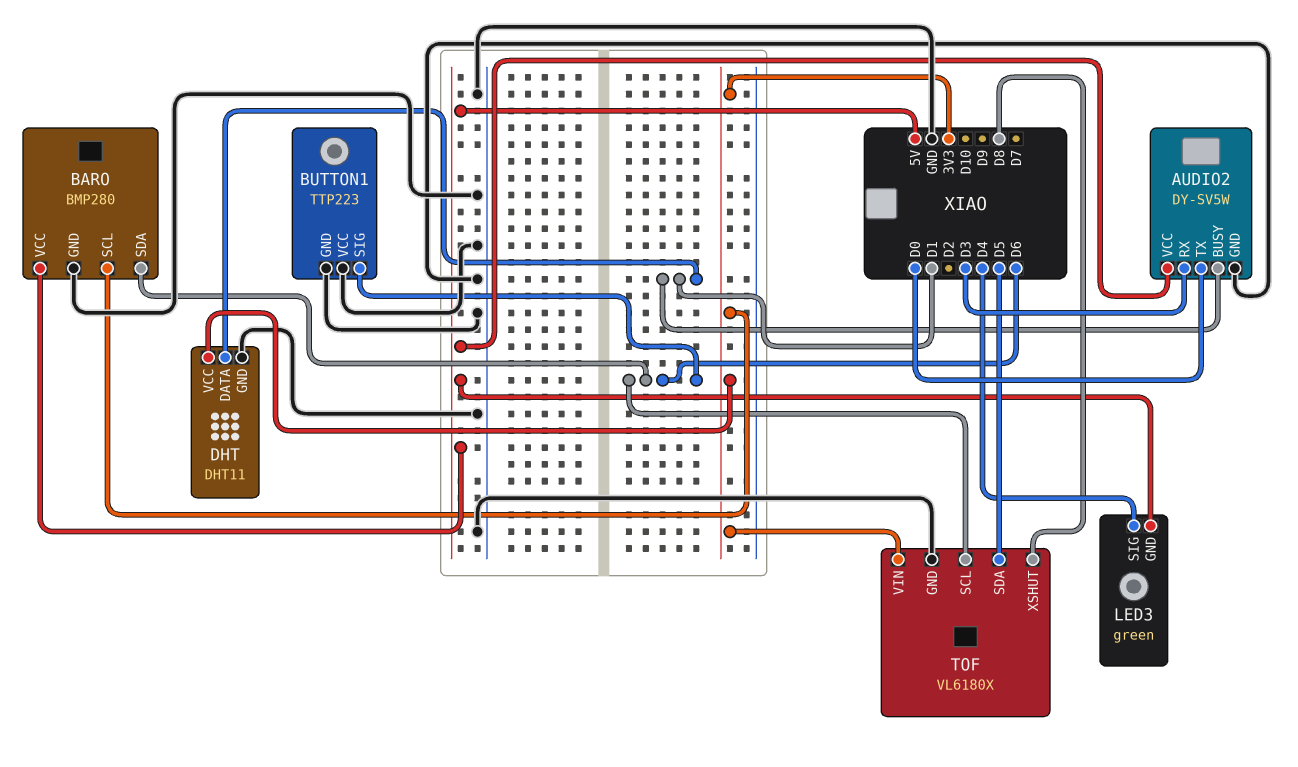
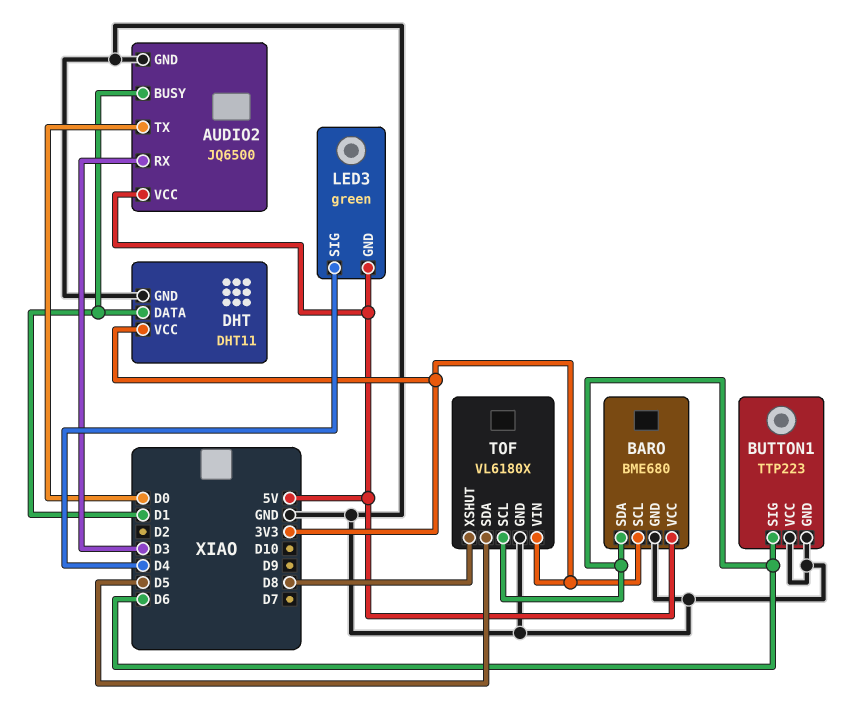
AUDIO2: DY-SV5W -> JQ6500
BARO: BMP280 -> BME680

